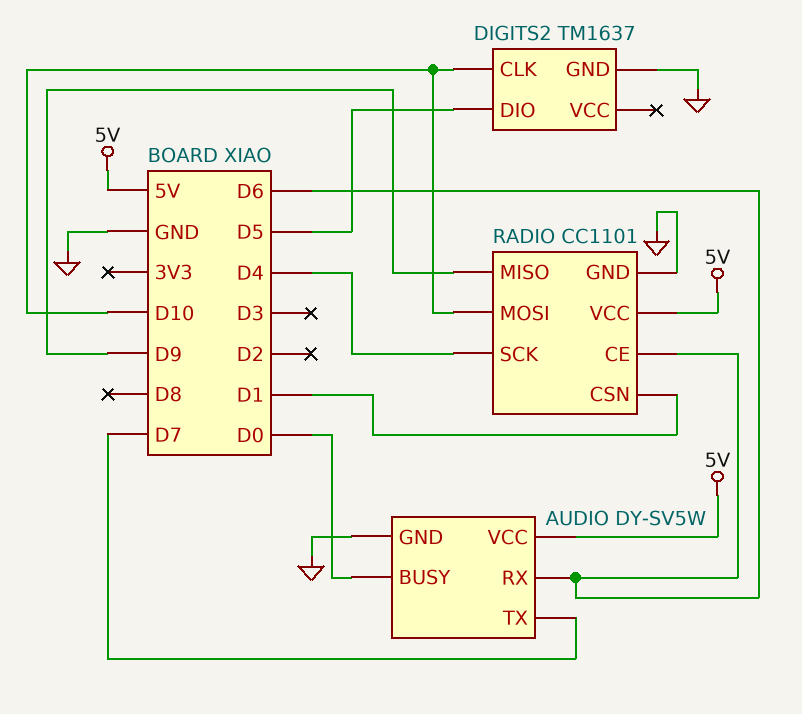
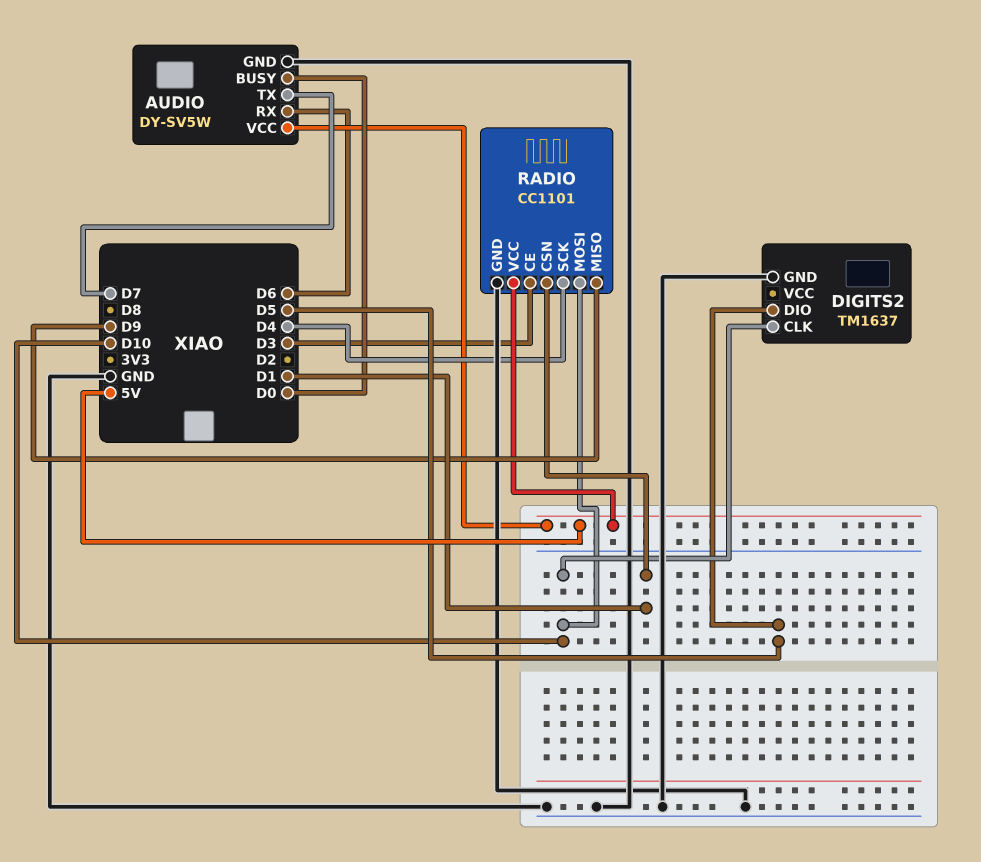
RADIO pin CE: D6 -> D3

